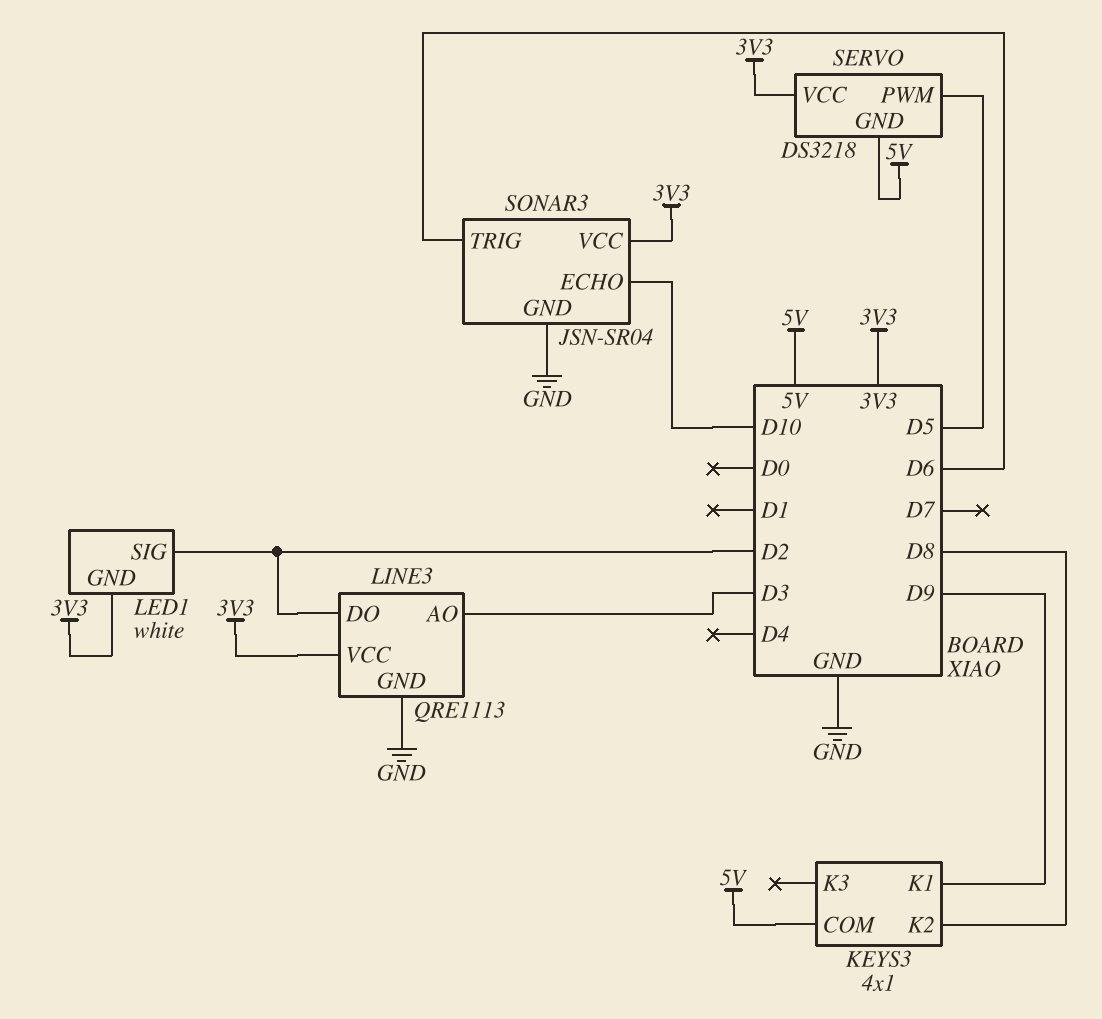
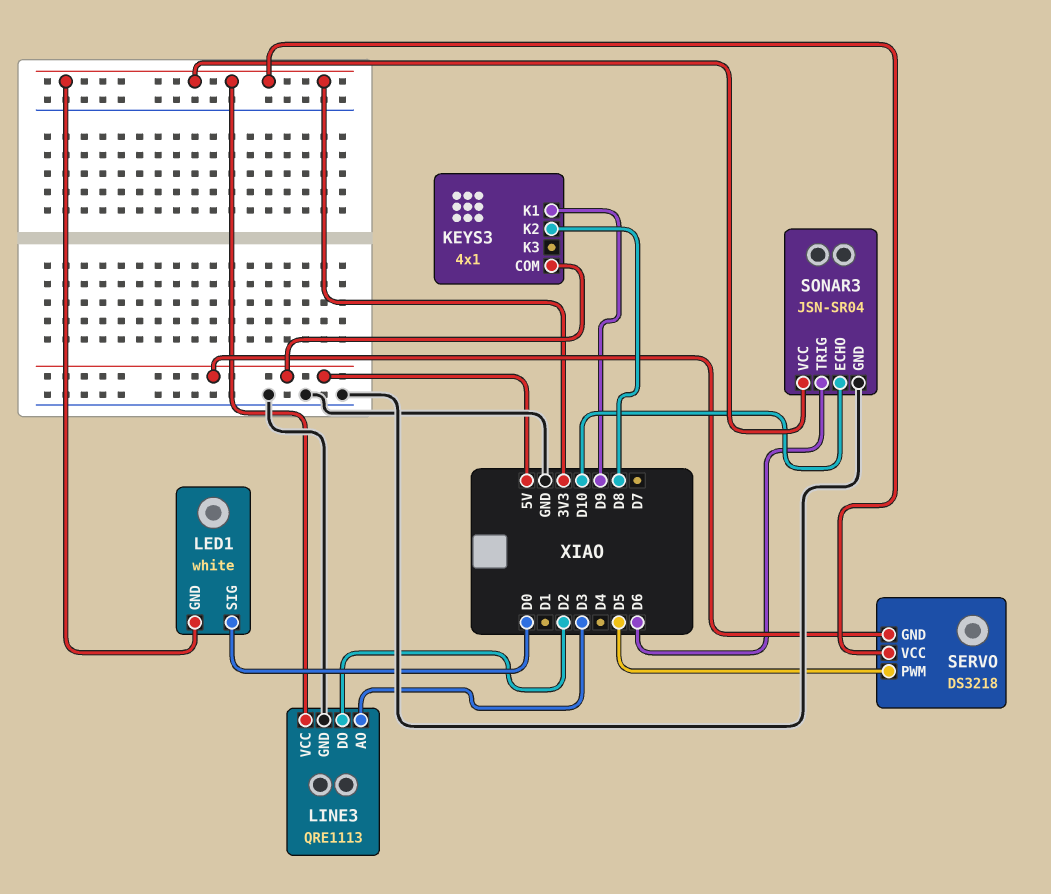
LED1 pin SIG: D2 -> D0

